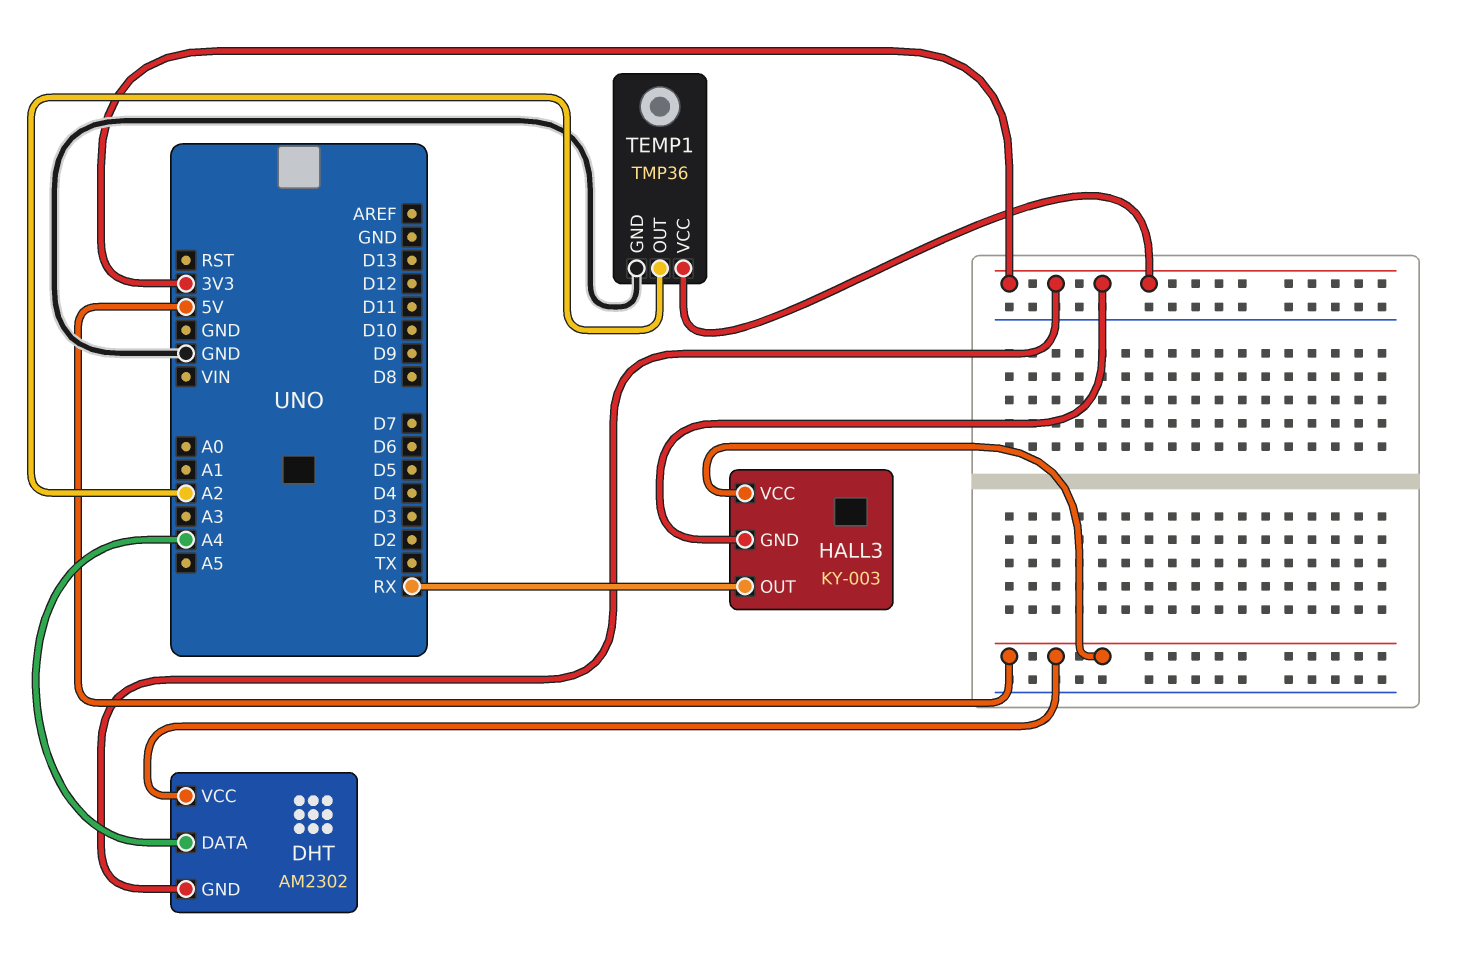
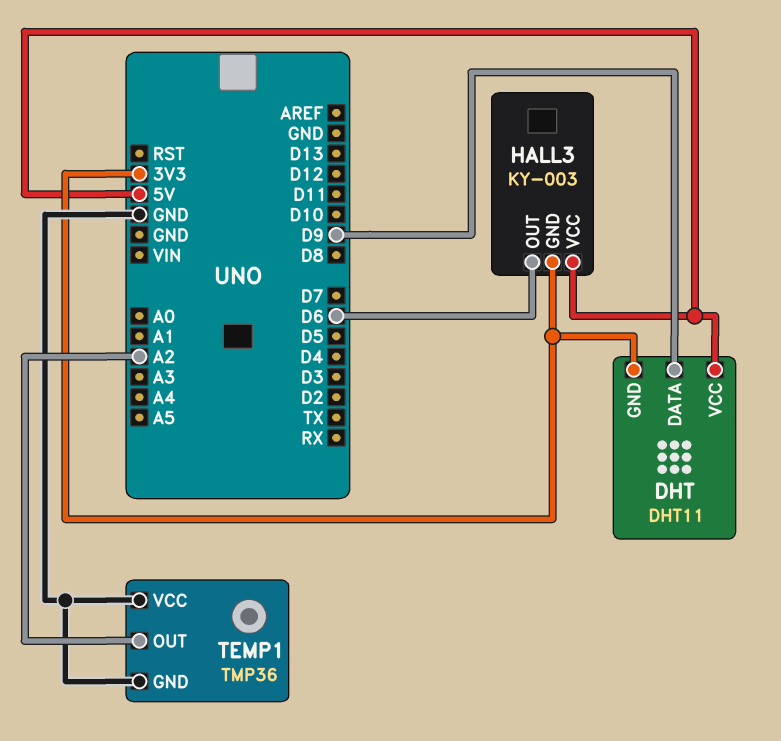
DHT: AM2302 -> DHT11
DHT pin DATA: A4 -> D9
HALL3 pin OUT: RX -> D6
TEMP1 pin VCC: 3V3 -> GND

